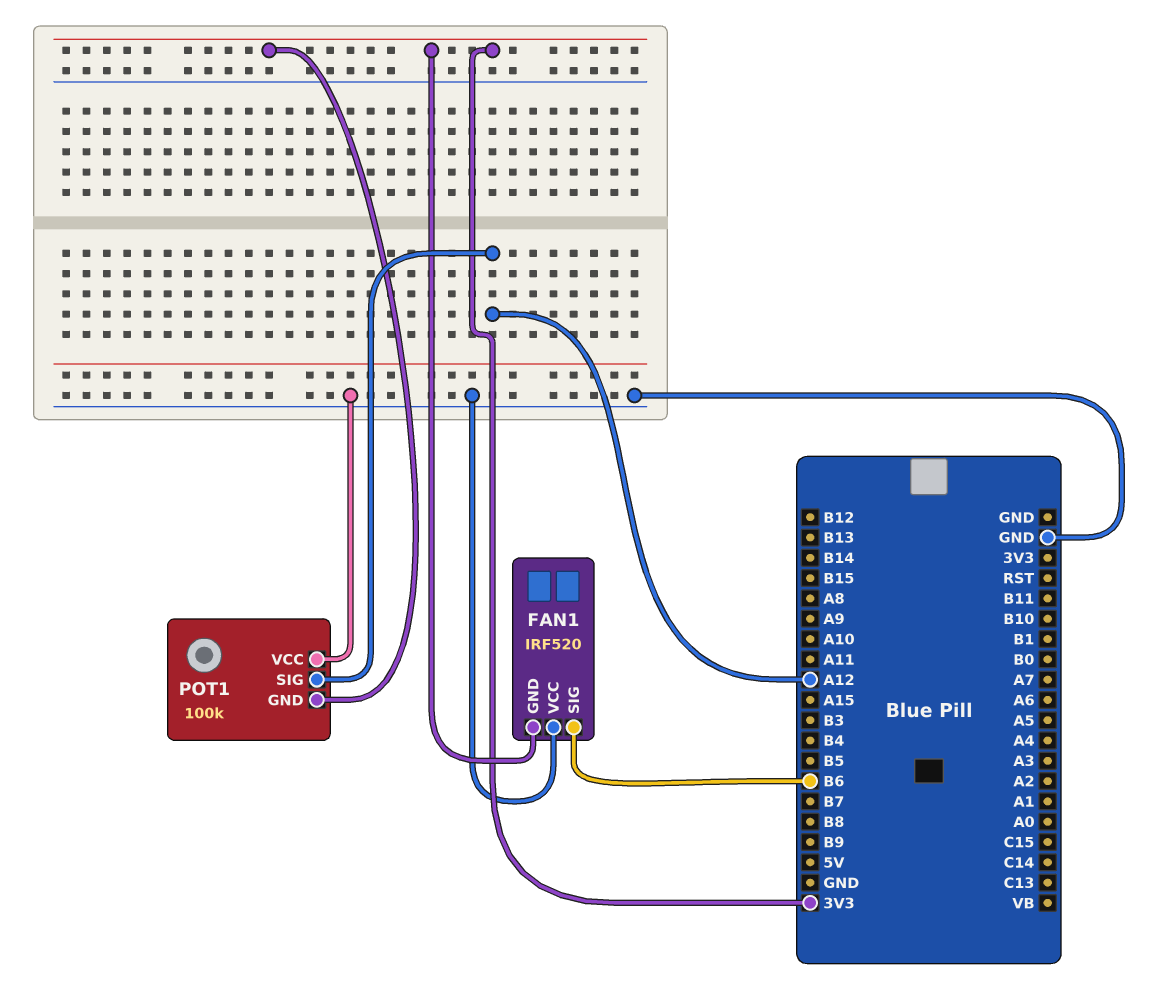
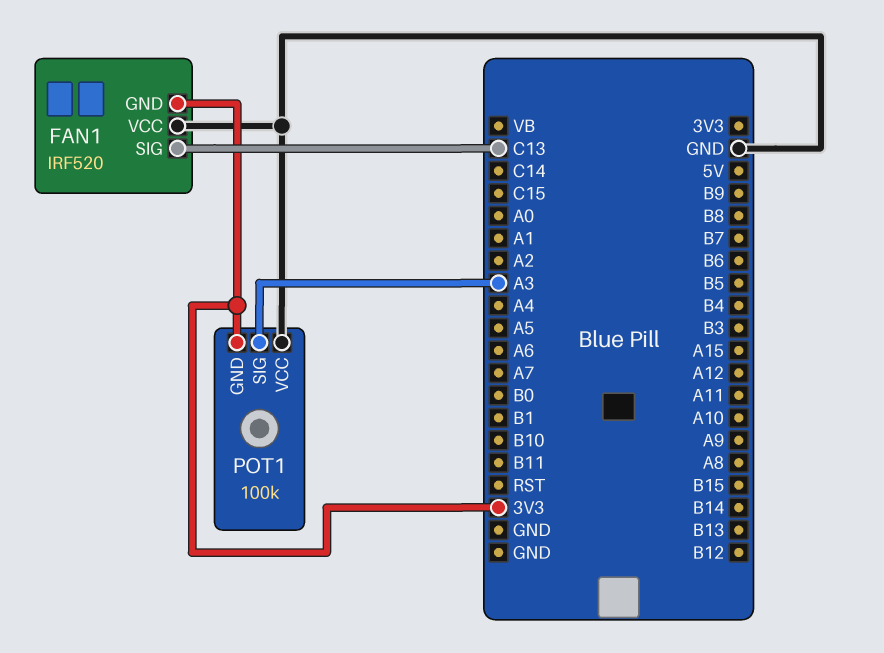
FAN1 pin SIG: B6 -> C13
POT1 pin SIG: A12 -> A3

